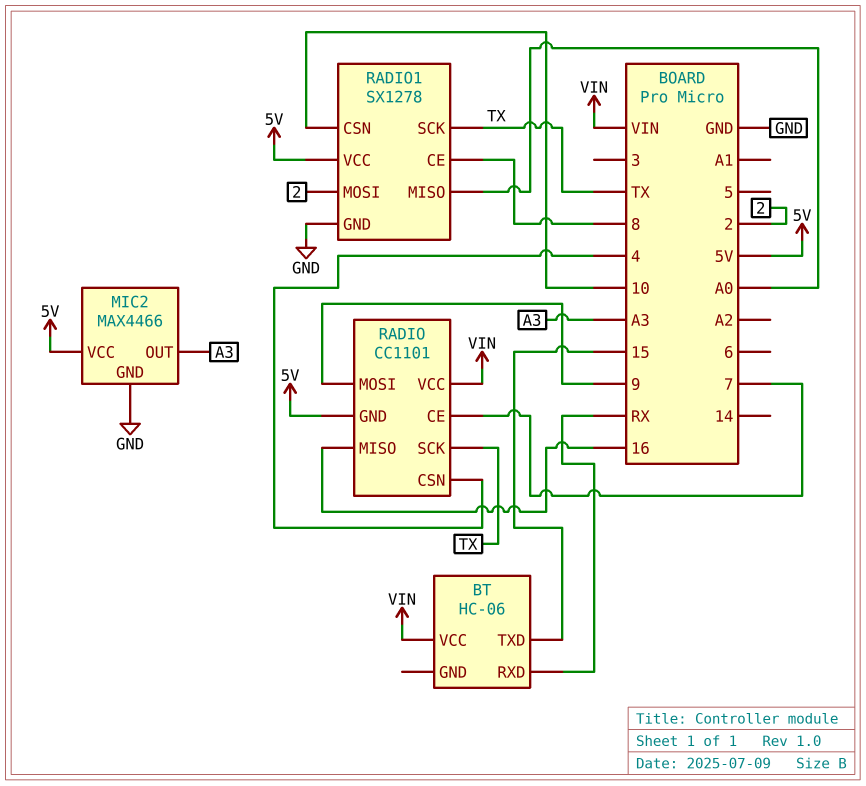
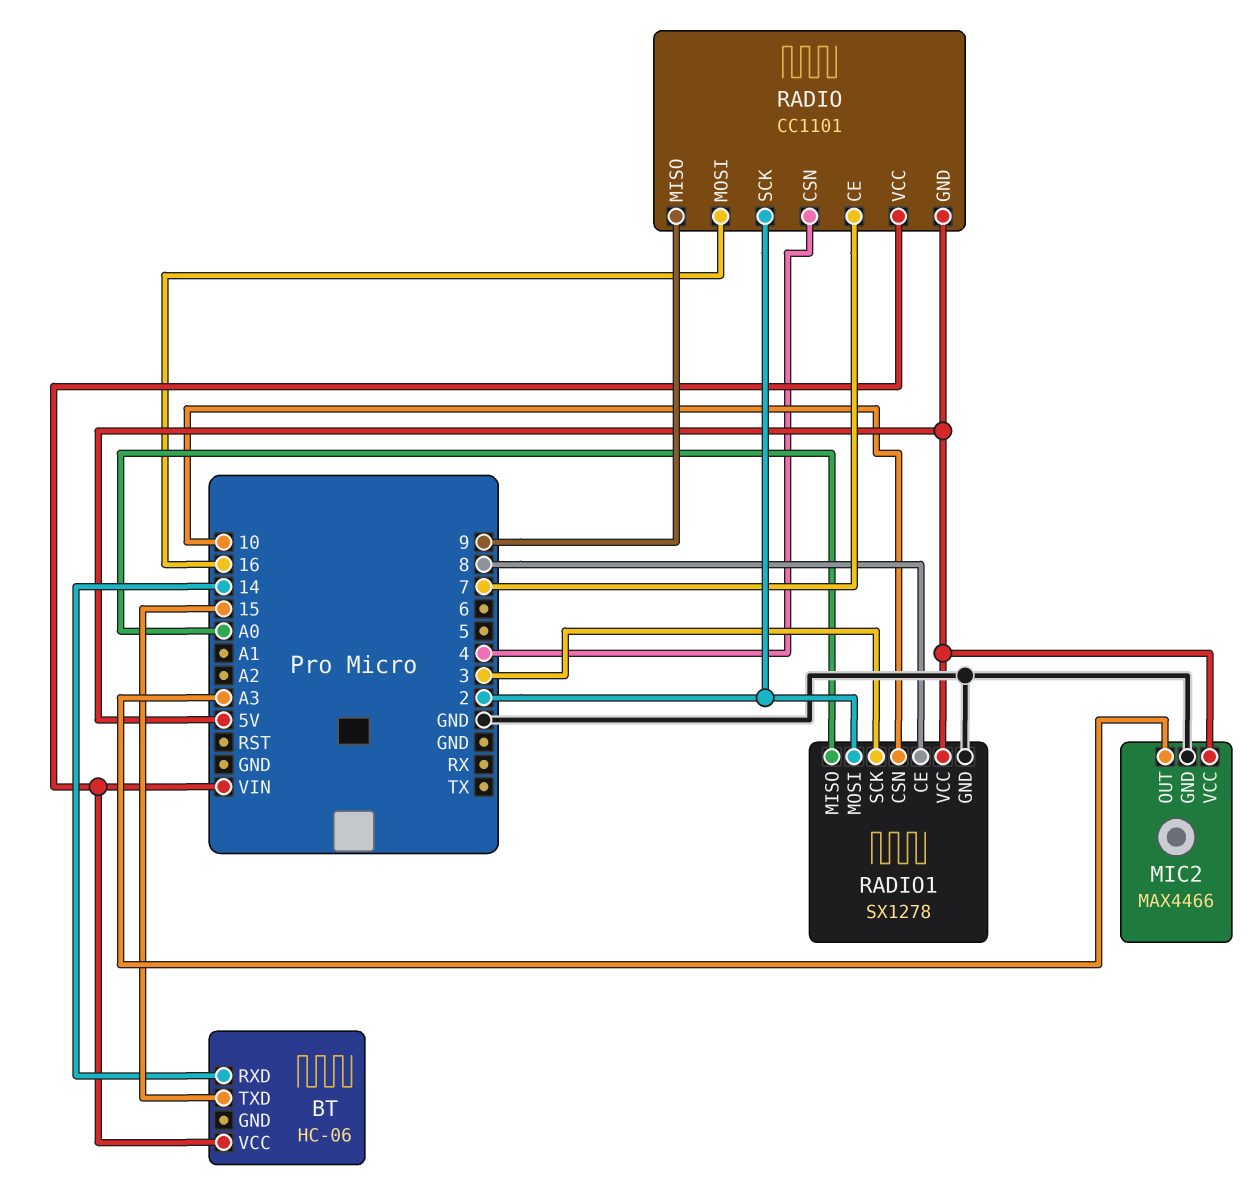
BT pin RXD: RX -> 14
RADIO pin MISO: 16 -> 9
RADIO pin MOSI: 9 -> 16
RADIO pin SCK: TX -> 2
RADIO1 pin SCK: TX -> 3

